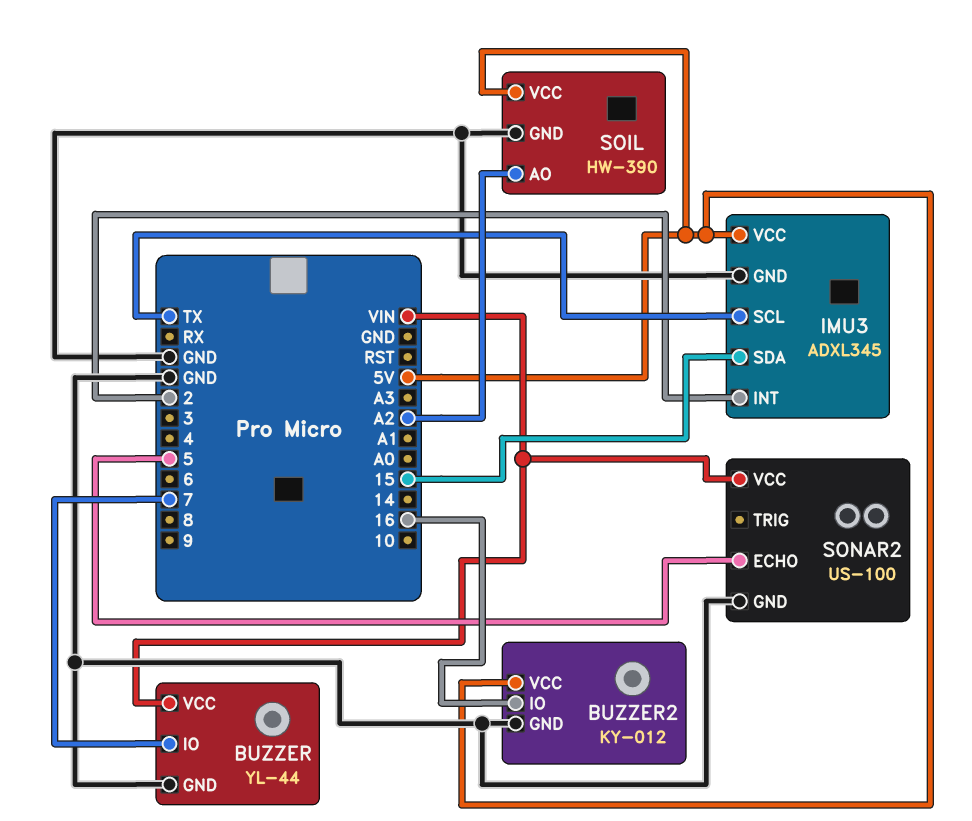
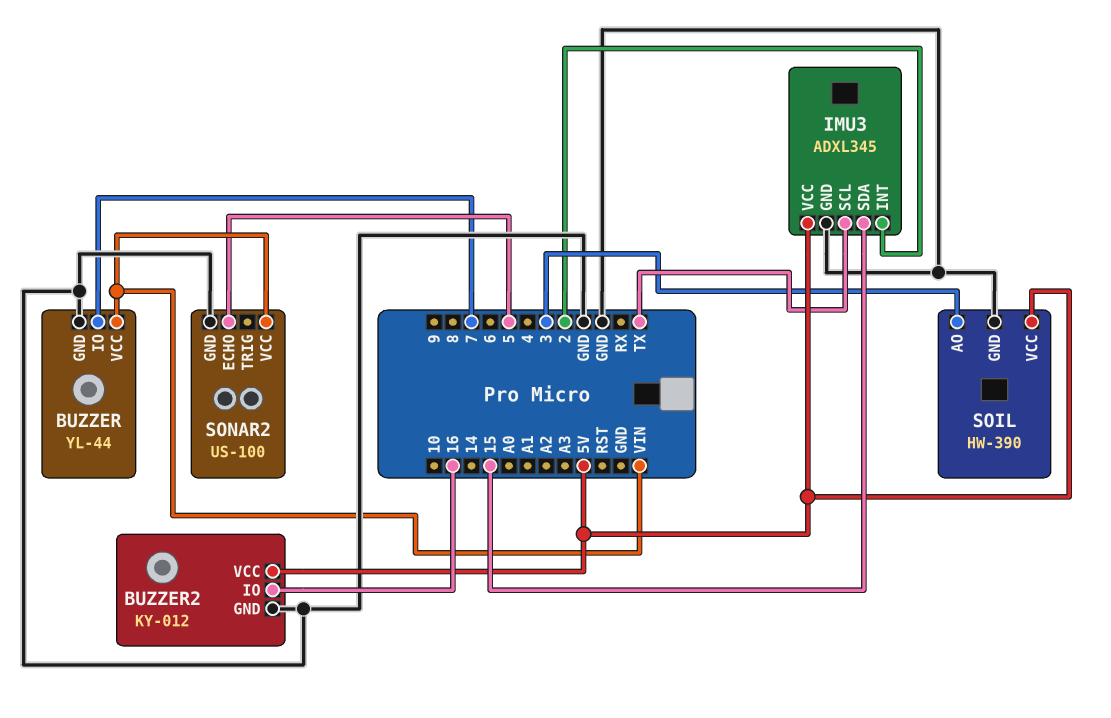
SOIL pin AO: A2 -> 3

